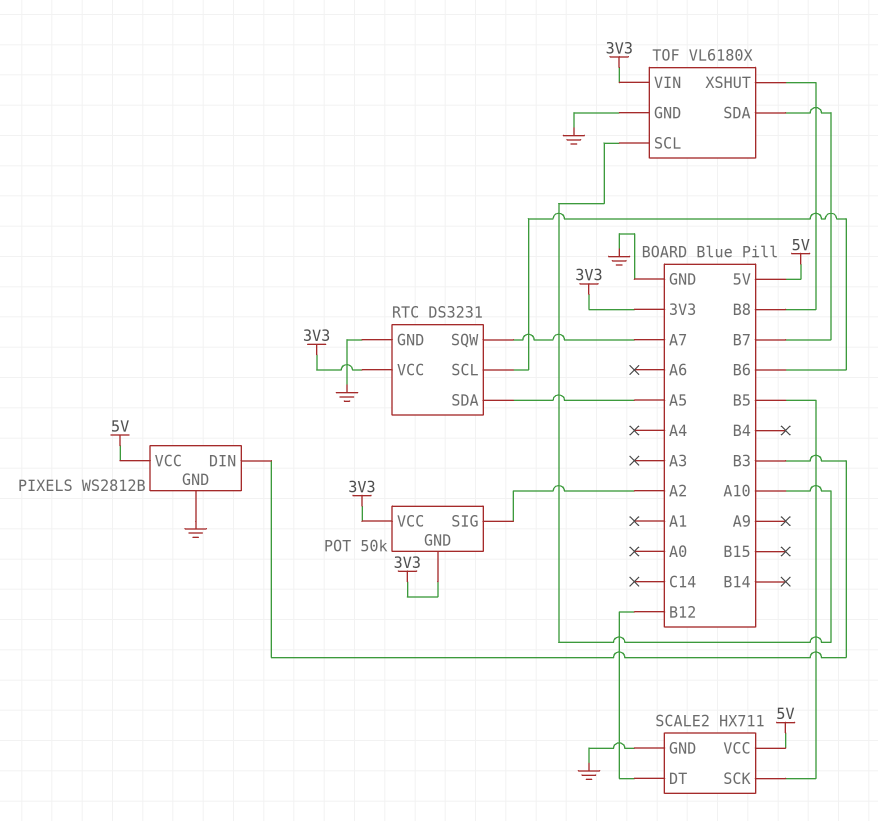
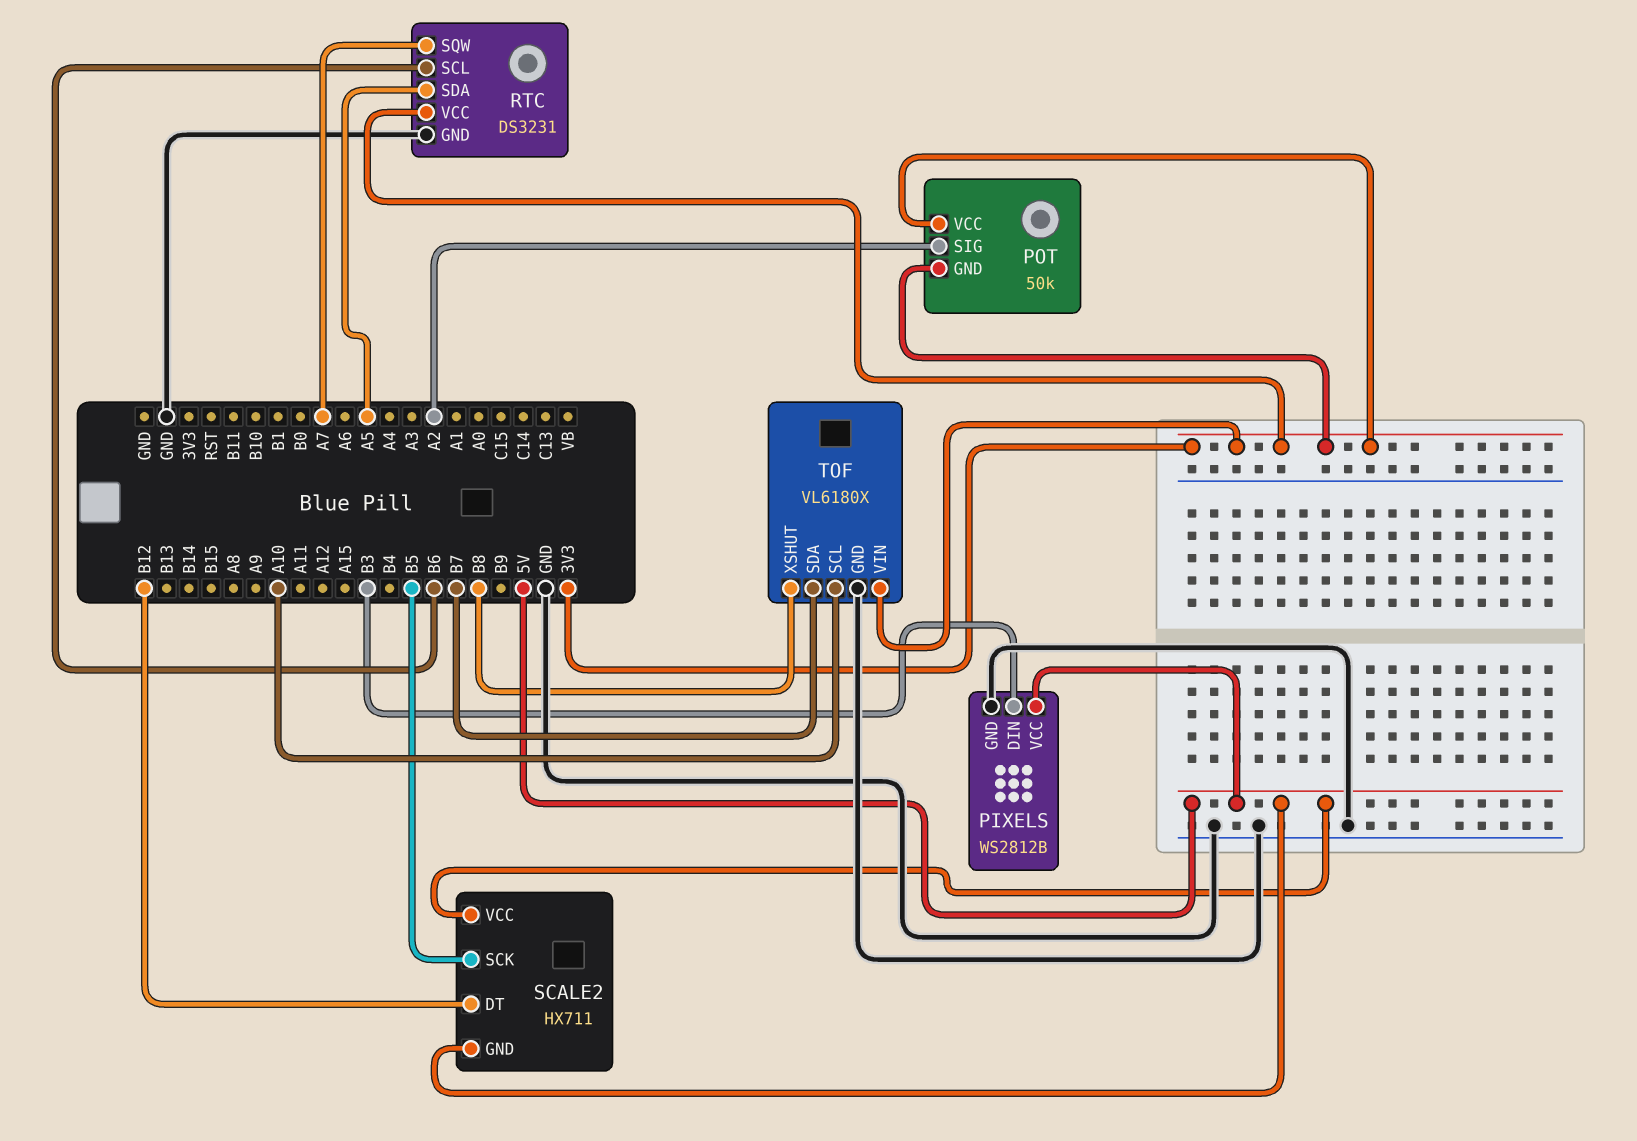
SCALE2 pin GND: GND -> 5V

